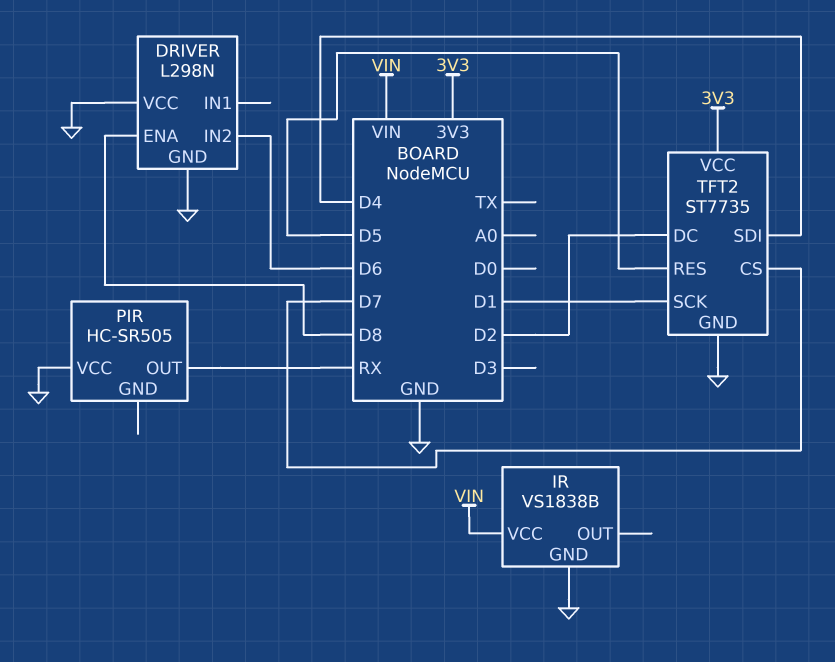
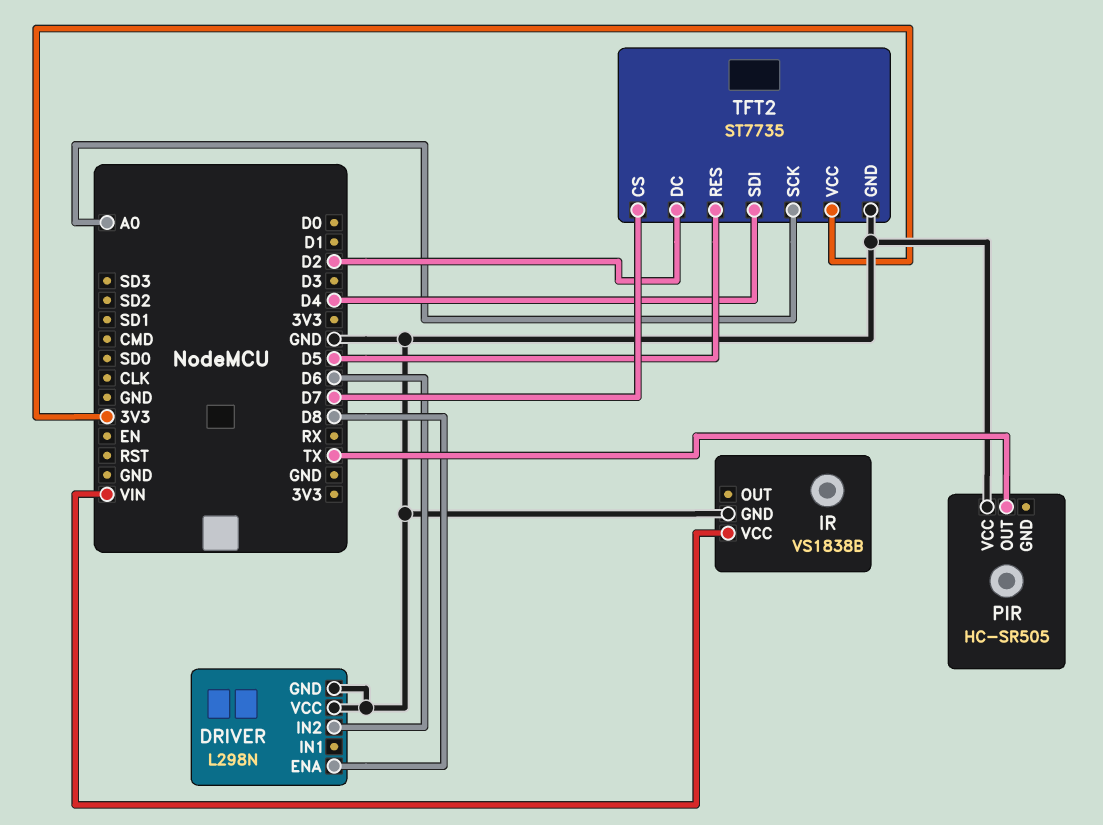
PIR pin OUT: RX -> TX
TFT2 pin SCK: D1 -> A0

